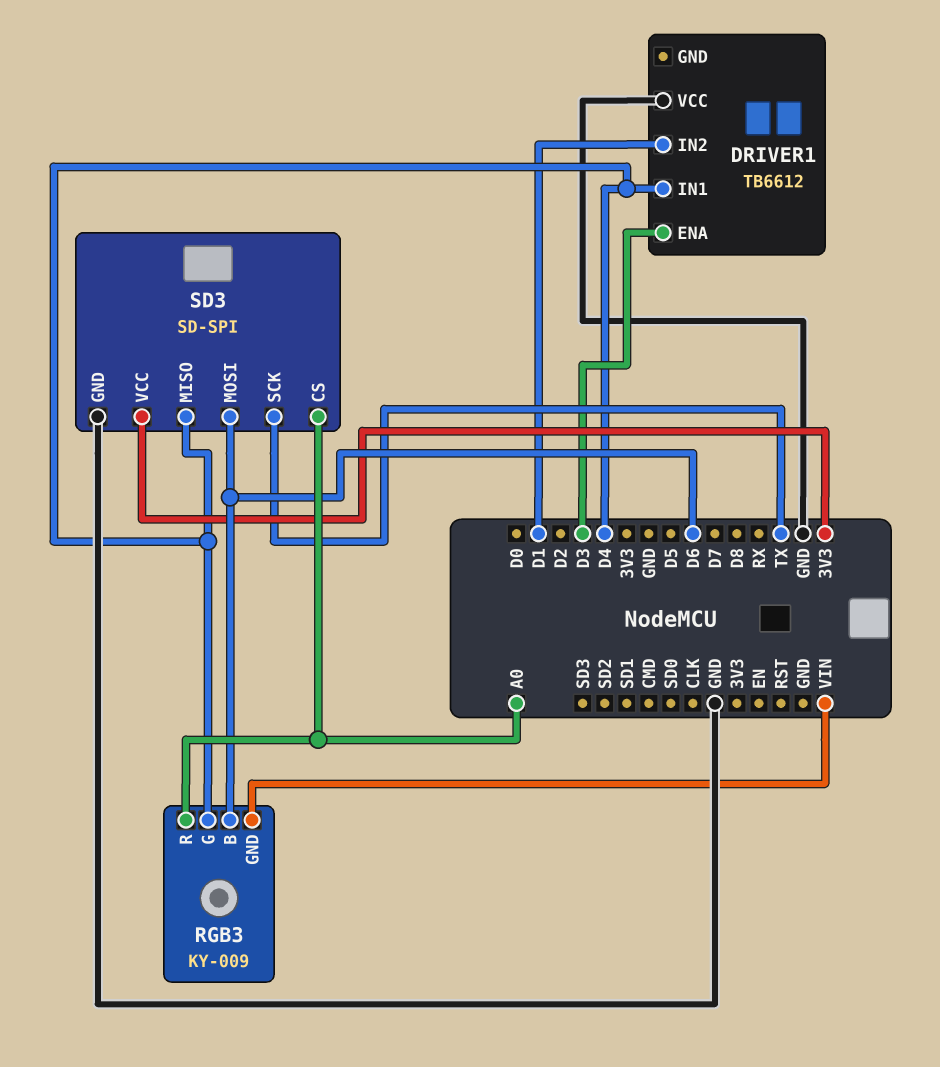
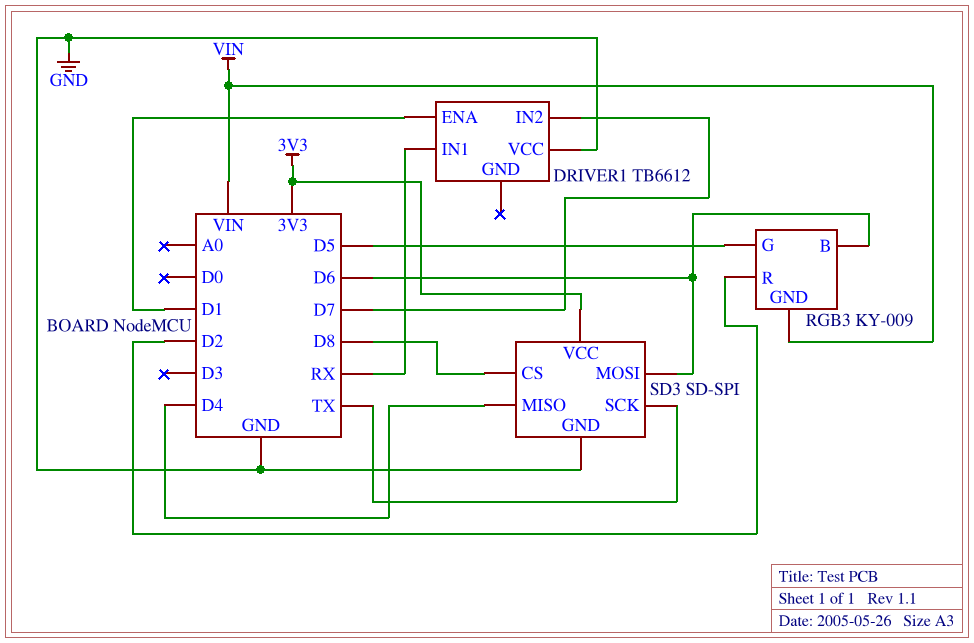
DRIVER1 pin ENA: D3 -> D1
DRIVER1 pin IN1: D4 -> RX
DRIVER1 pin IN2: D1 -> D7
RGB3 pin G: D4 -> D5
RGB3 pin R: A0 -> D2
SD3 pin CS: A0 -> D8

